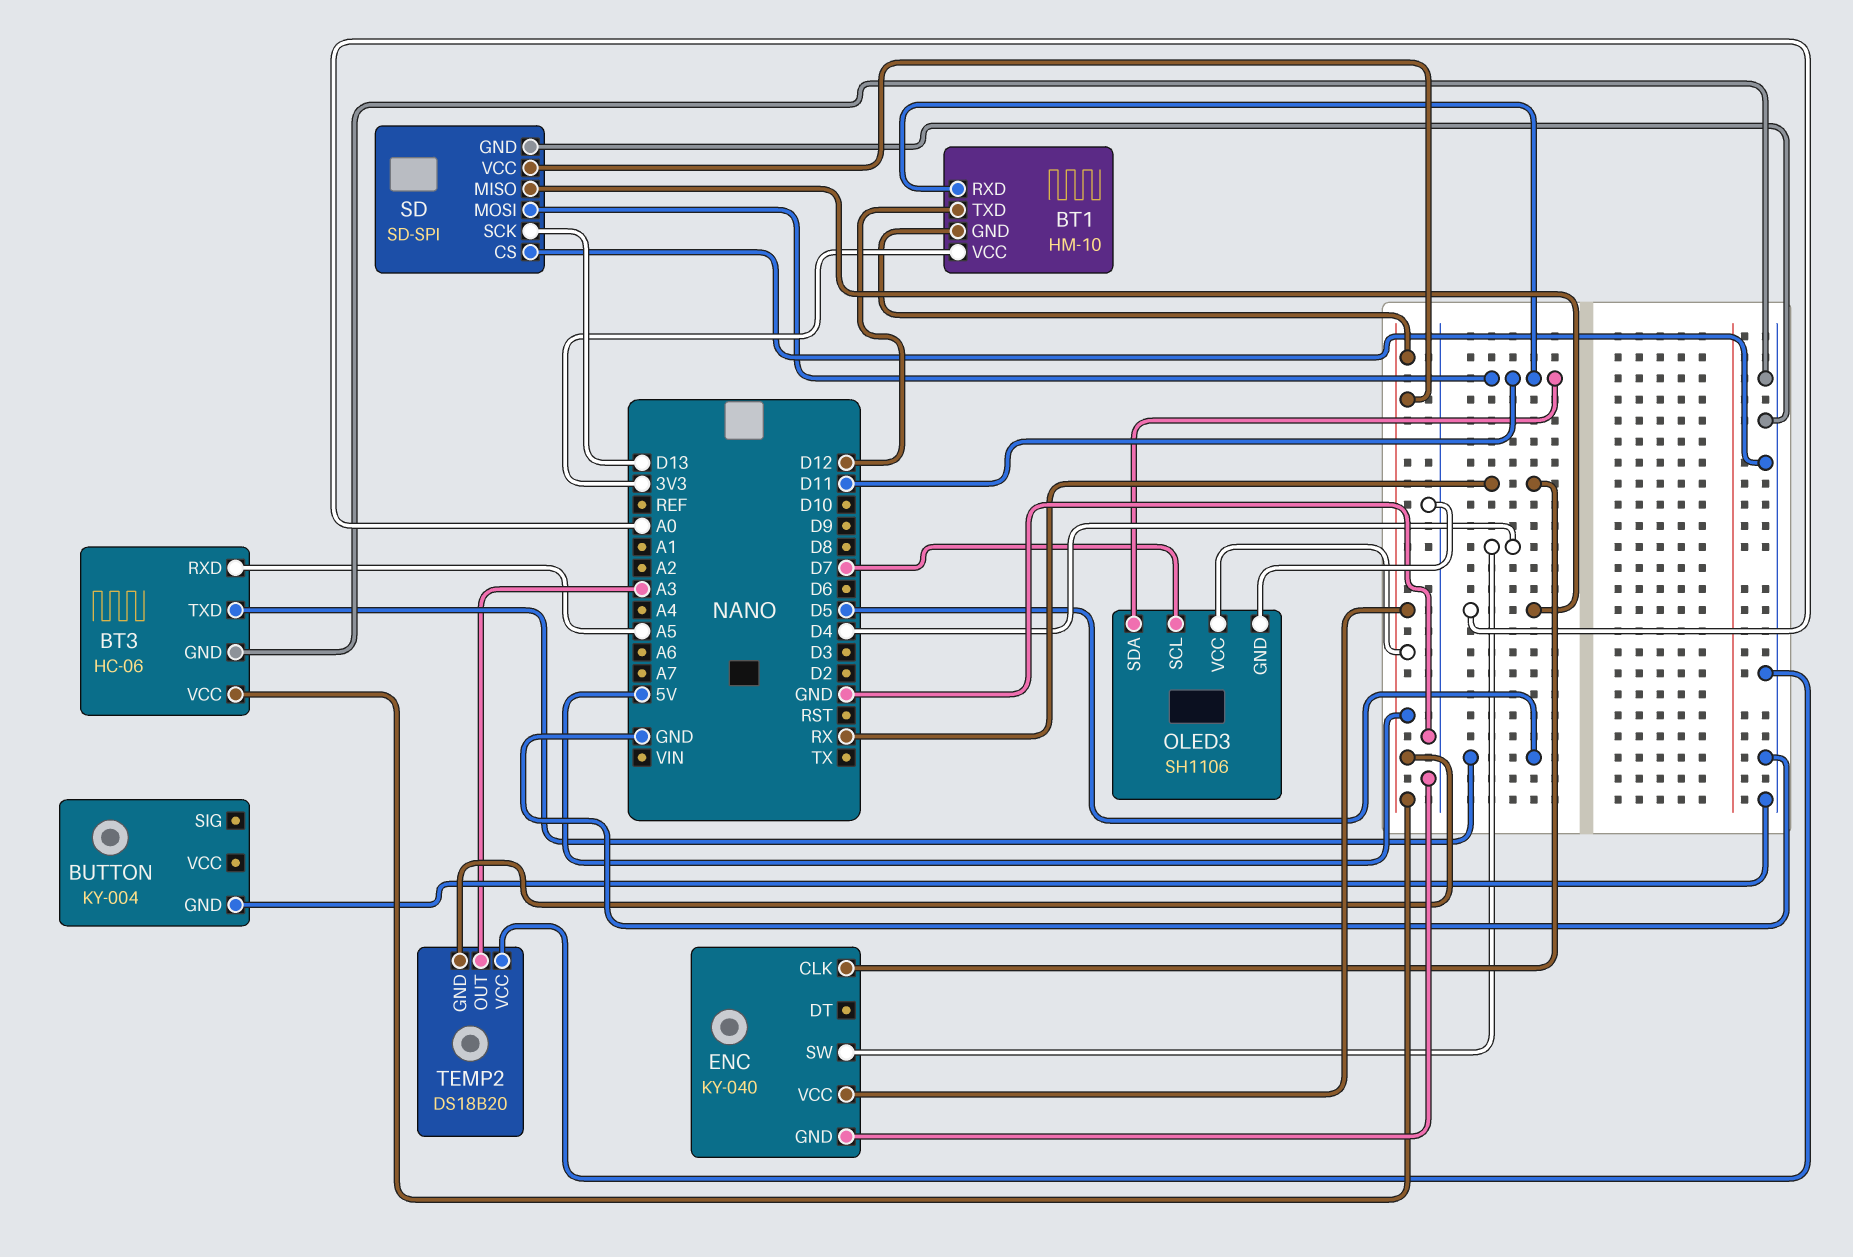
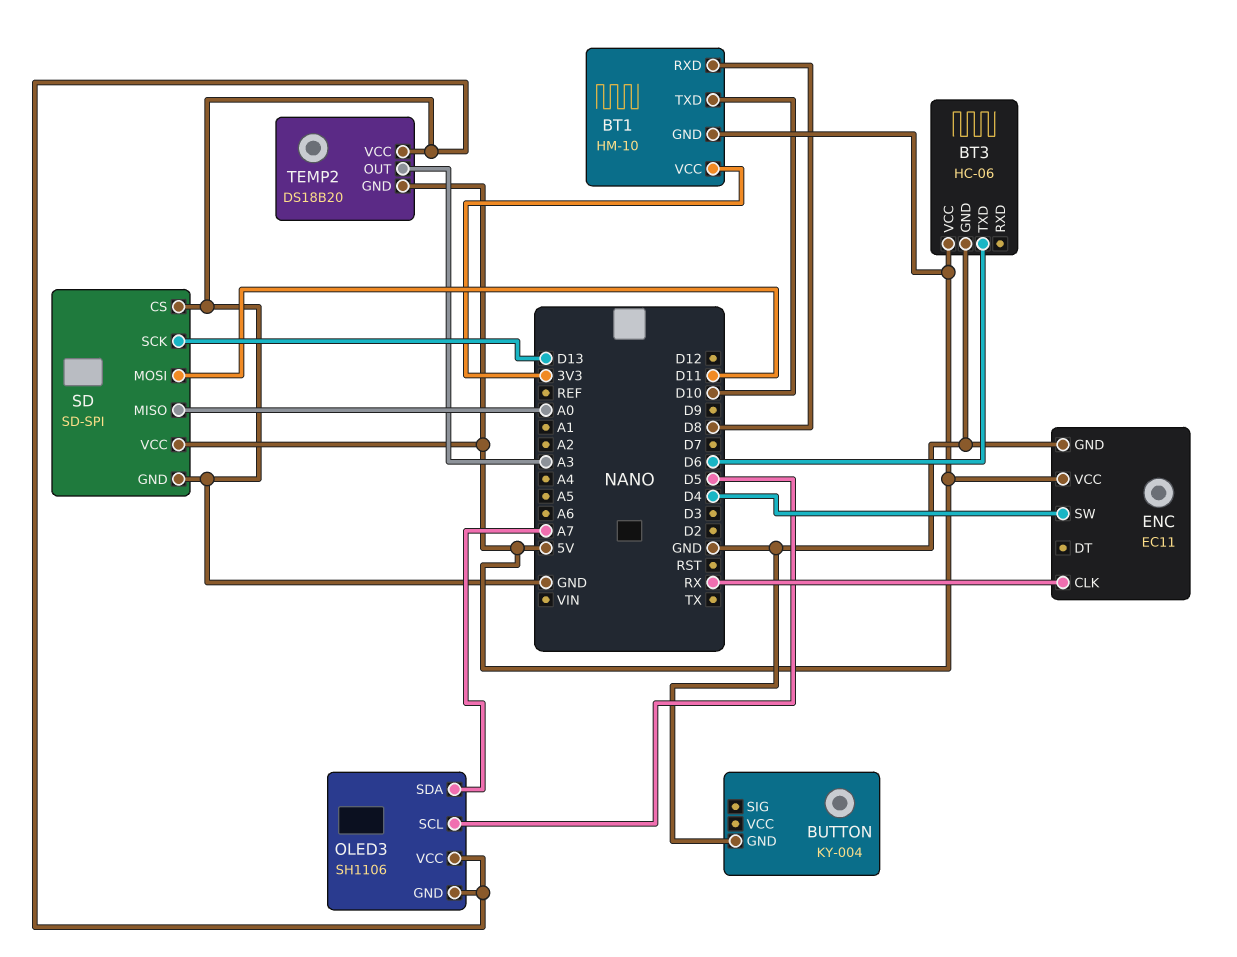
BT1 pin RXD: D11 -> D8
BT1 pin TXD: D12 -> D10
BT3 pin RXD: A5 -> none
BT3 pin TXD: D5 -> D6
ENC: KY-040 -> EC11
OLED3 pin SCL: D7 -> D5
OLED3 pin SDA: D11 -> A7
OLED3 pin VCC: 5V -> GND

